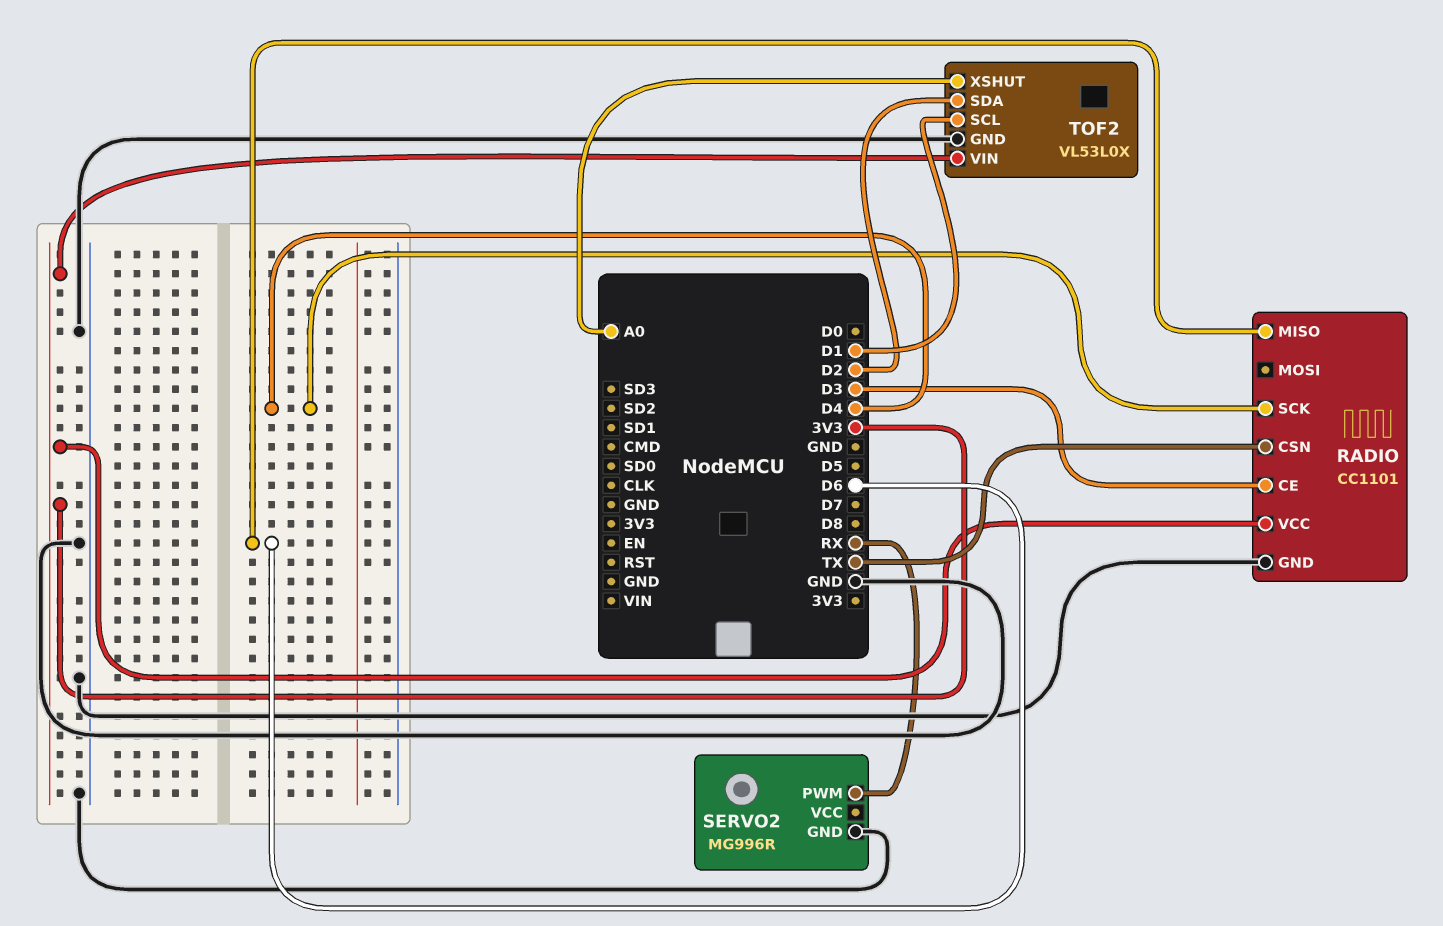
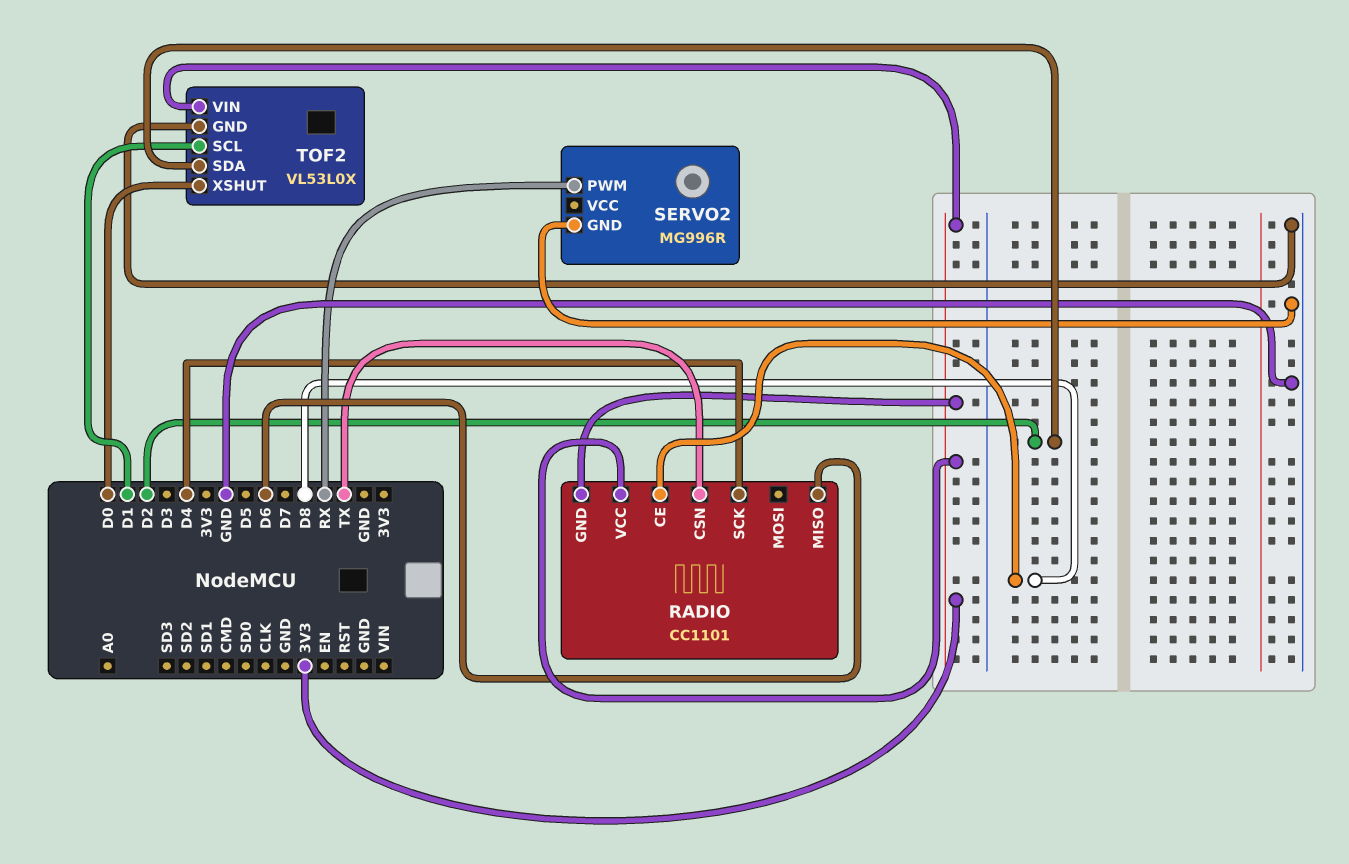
RADIO pin CE: D3 -> D8
RADIO pin GND: GND -> 3V3
TOF2 pin XSHUT: A0 -> D0

